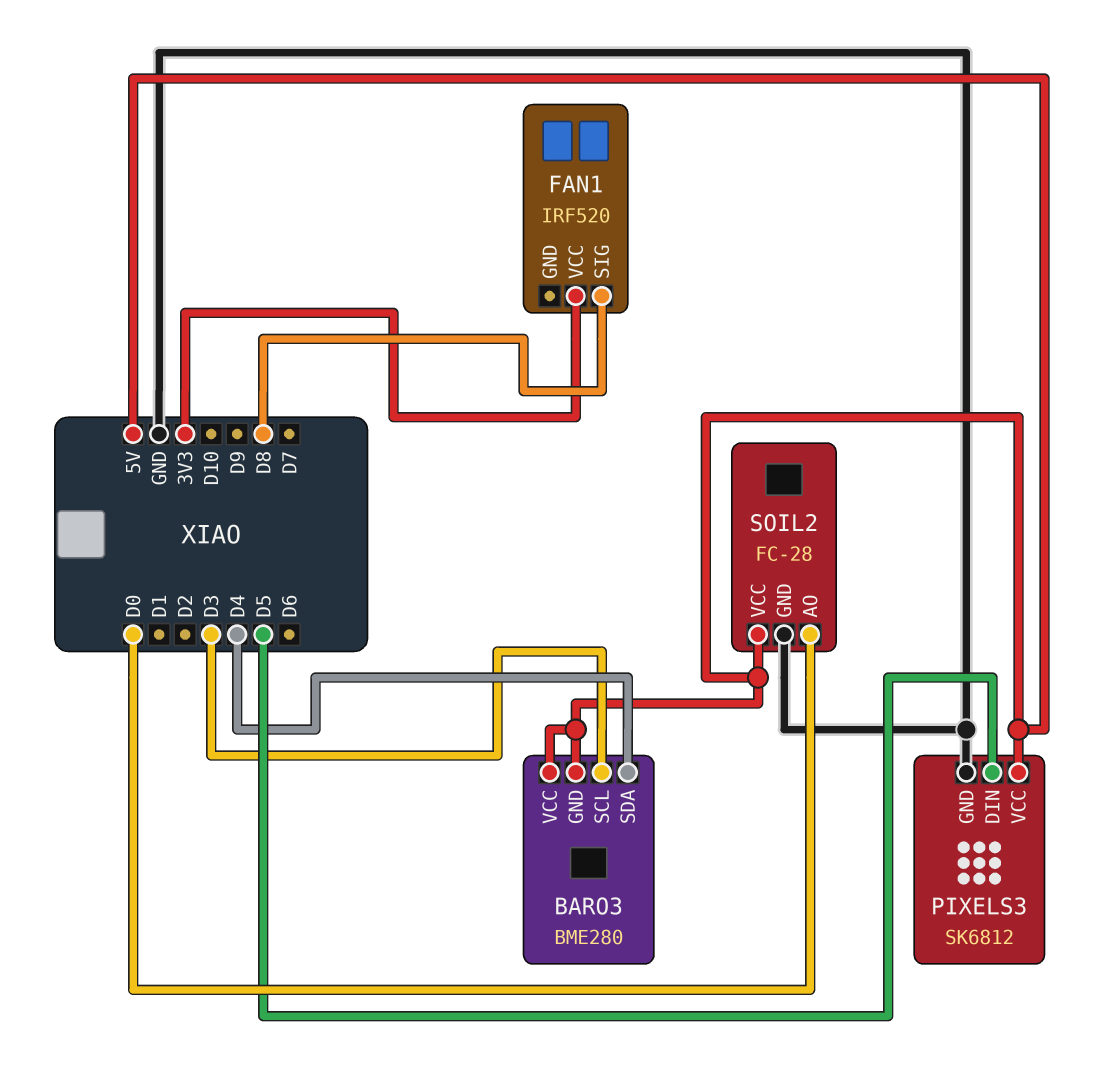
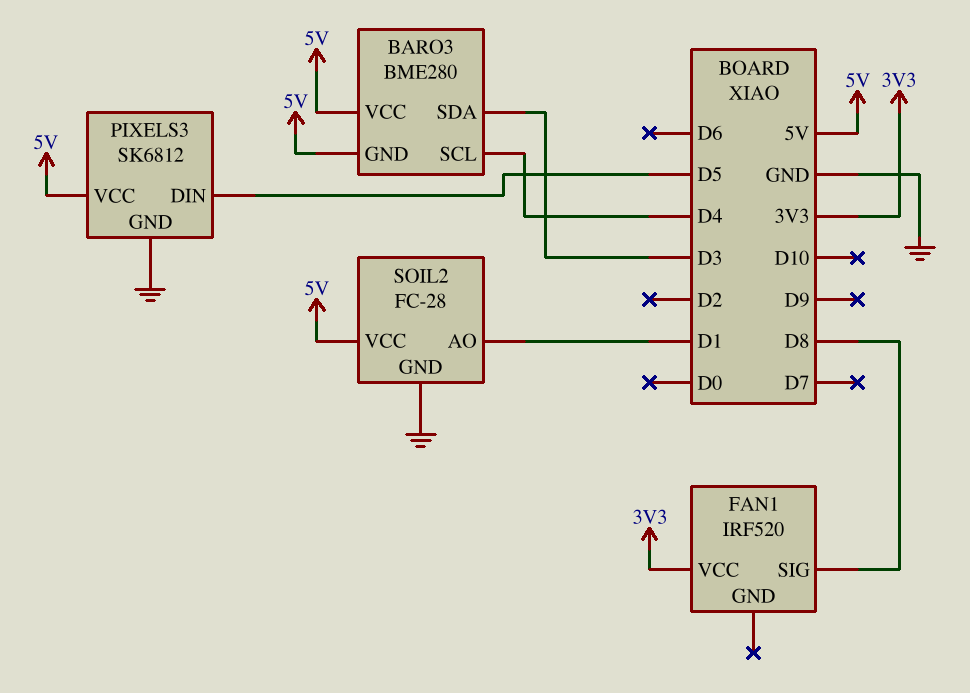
BARO3 pin SCL: D3 -> D4
BARO3 pin SDA: D4 -> D3
SOIL2 pin AO: D0 -> D1

